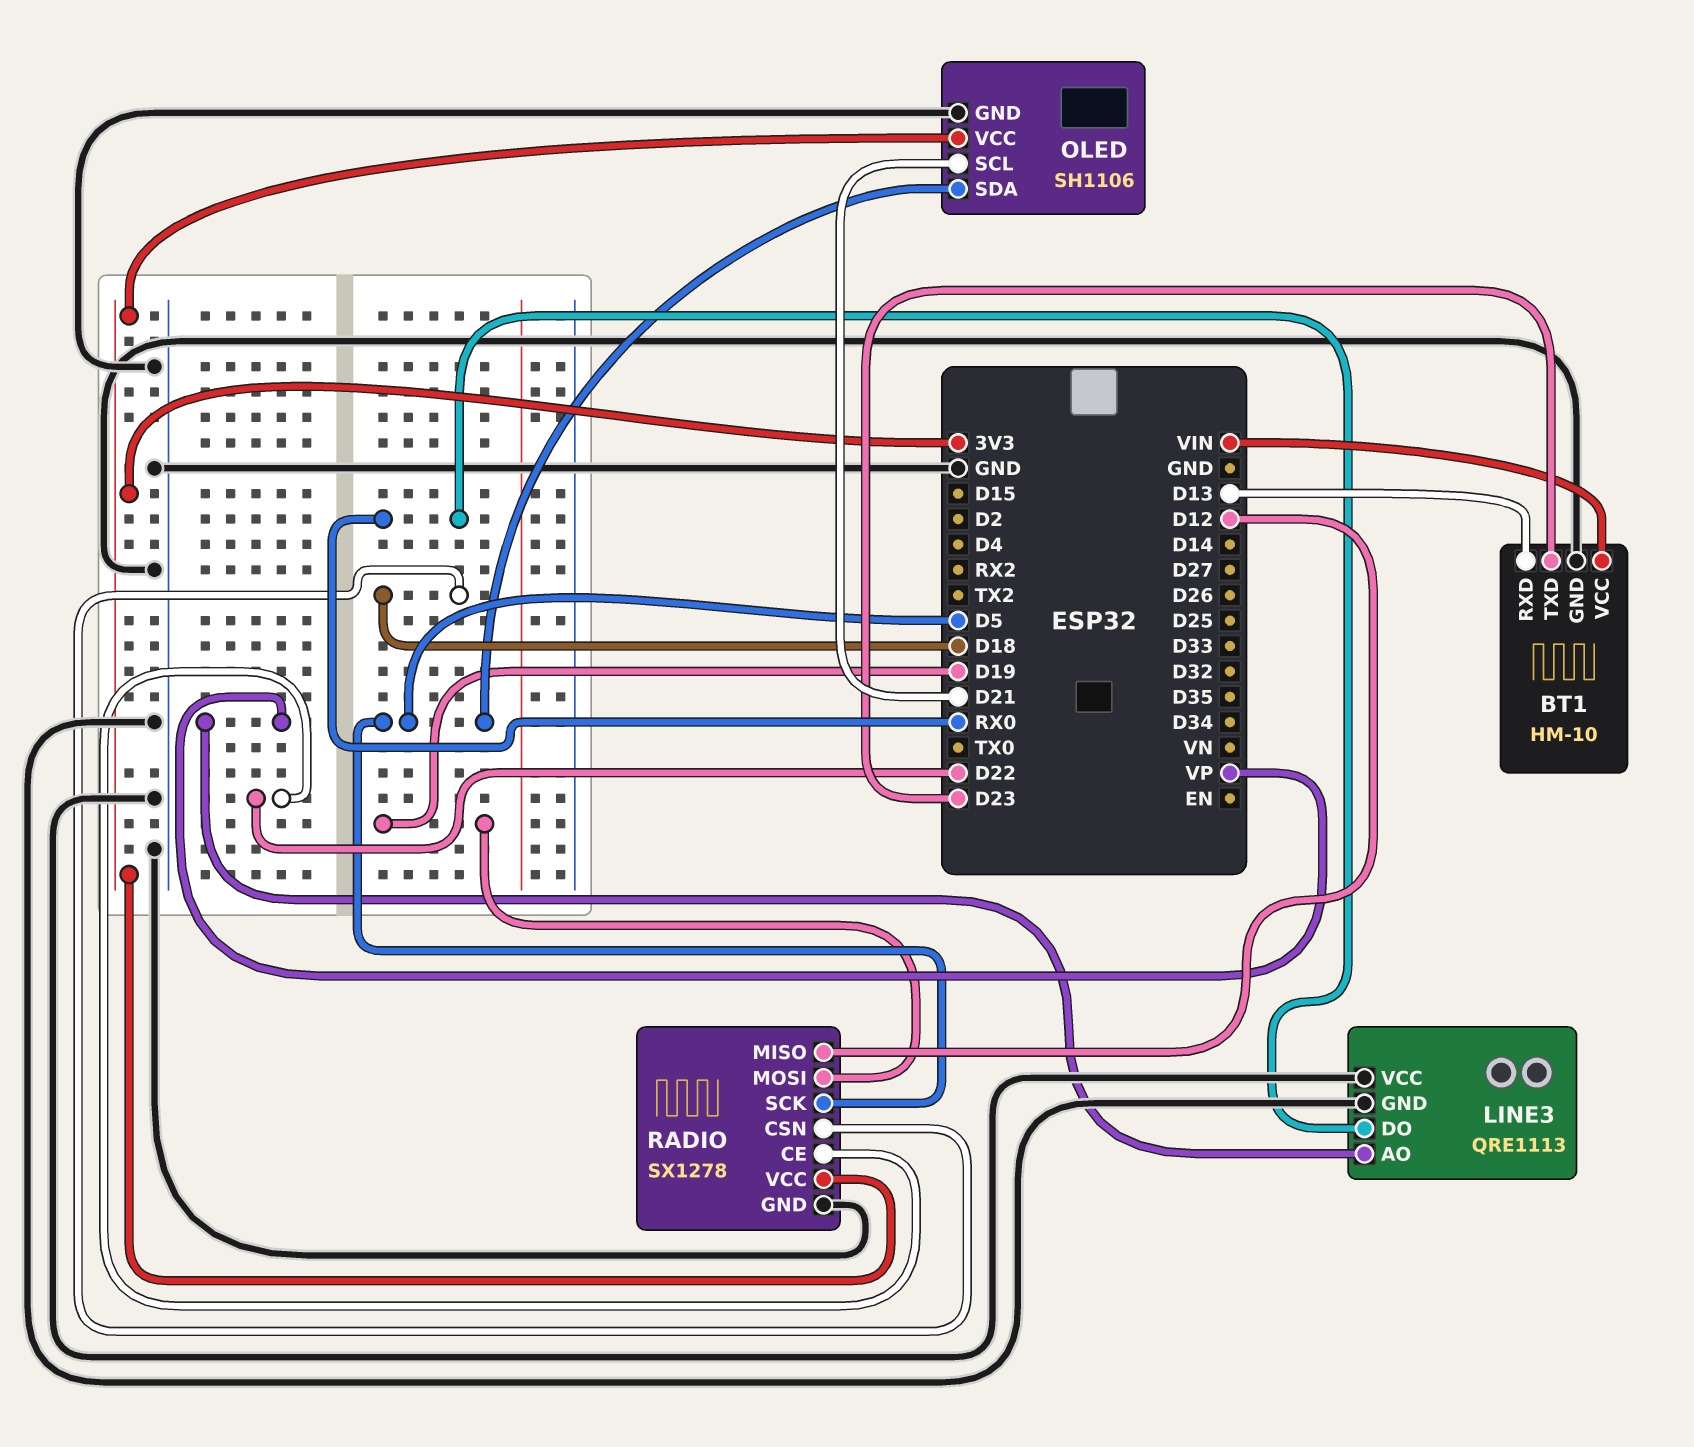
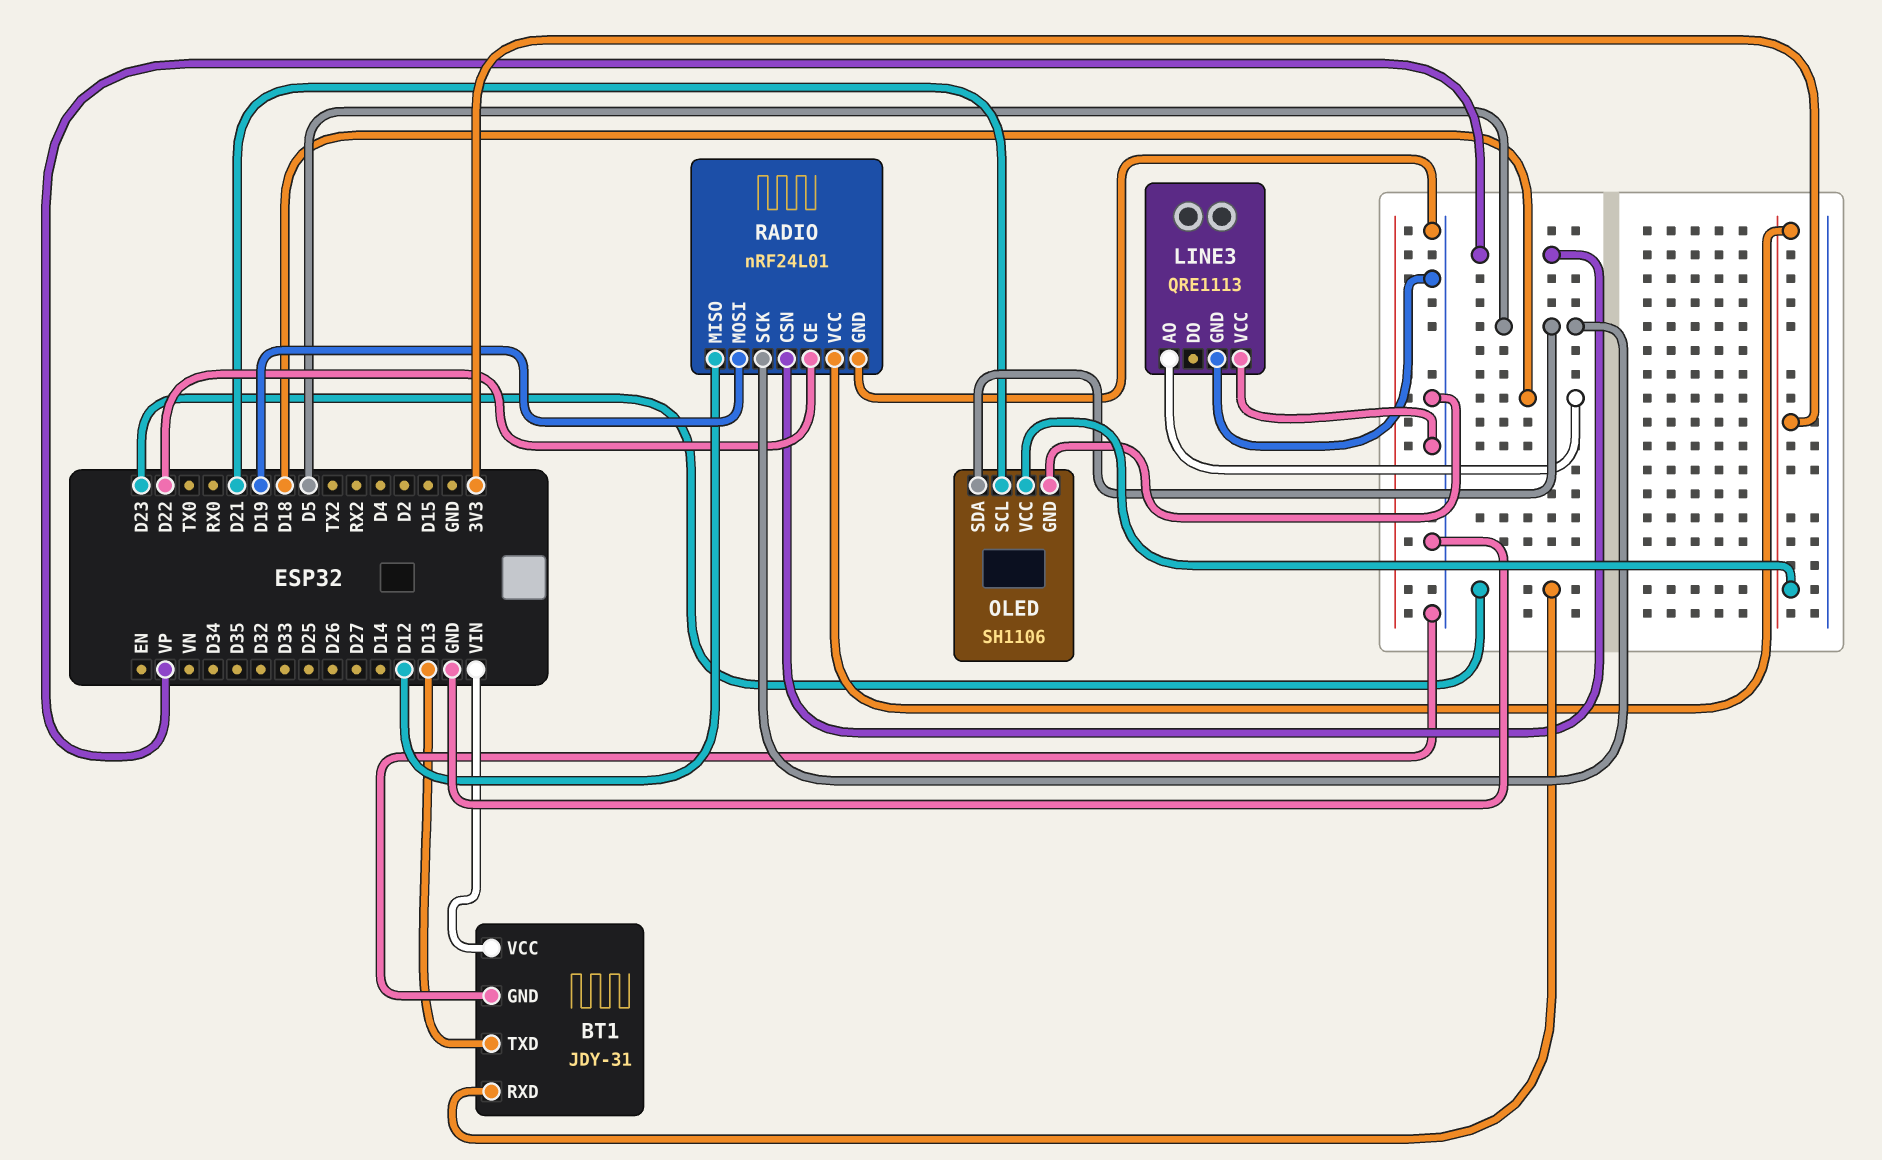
BT1: HM-10 -> JDY-31
BT1 pin RXD: D13 -> D23
BT1 pin TXD: D23 -> D13
LINE3 pin AO: VP -> D18
LINE3 pin DO: RX0 -> none
RADIO: SX1278 -> nRF24L01
RADIO pin CSN: D18 -> VP

